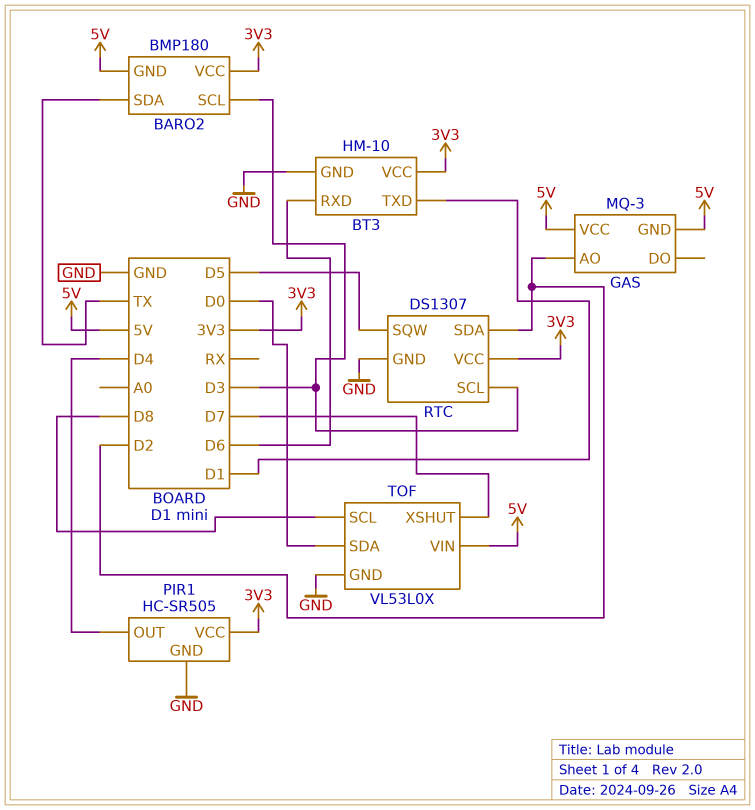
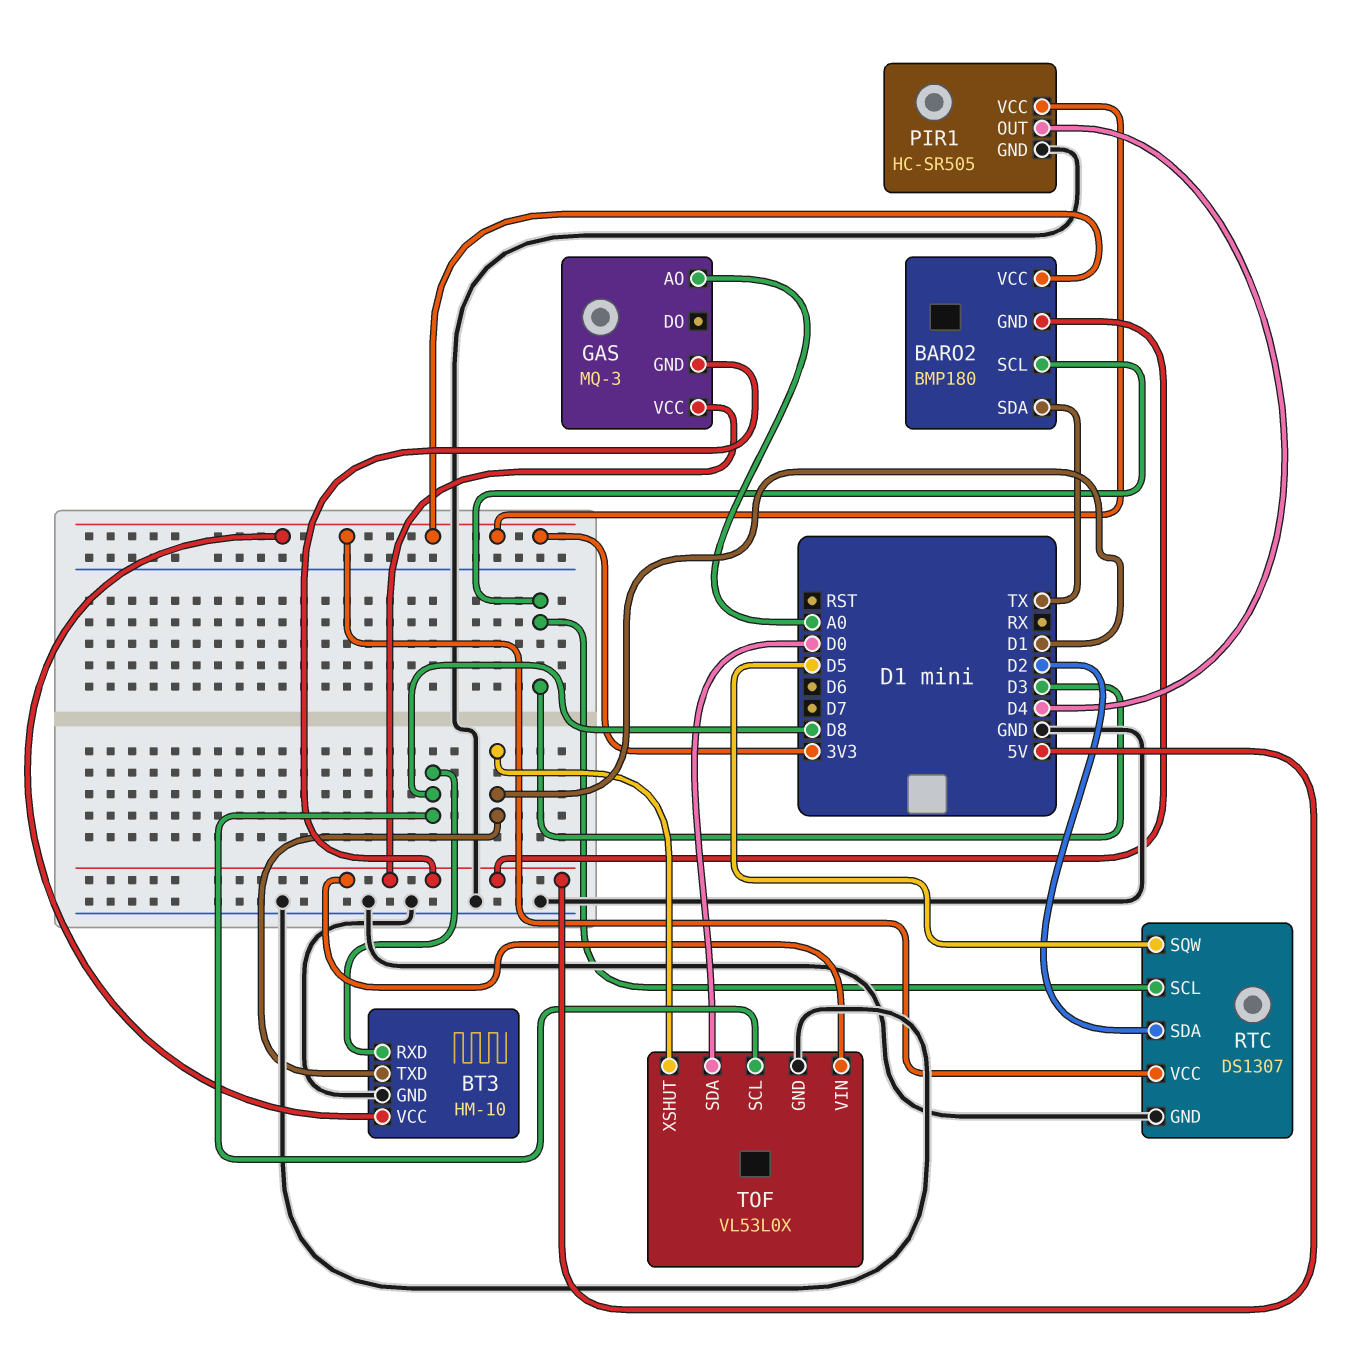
BT3 pin RXD: D6 -> D8
GAS pin AO: D2 -> A0
TOF pin XSHUT: D7 -> D1

